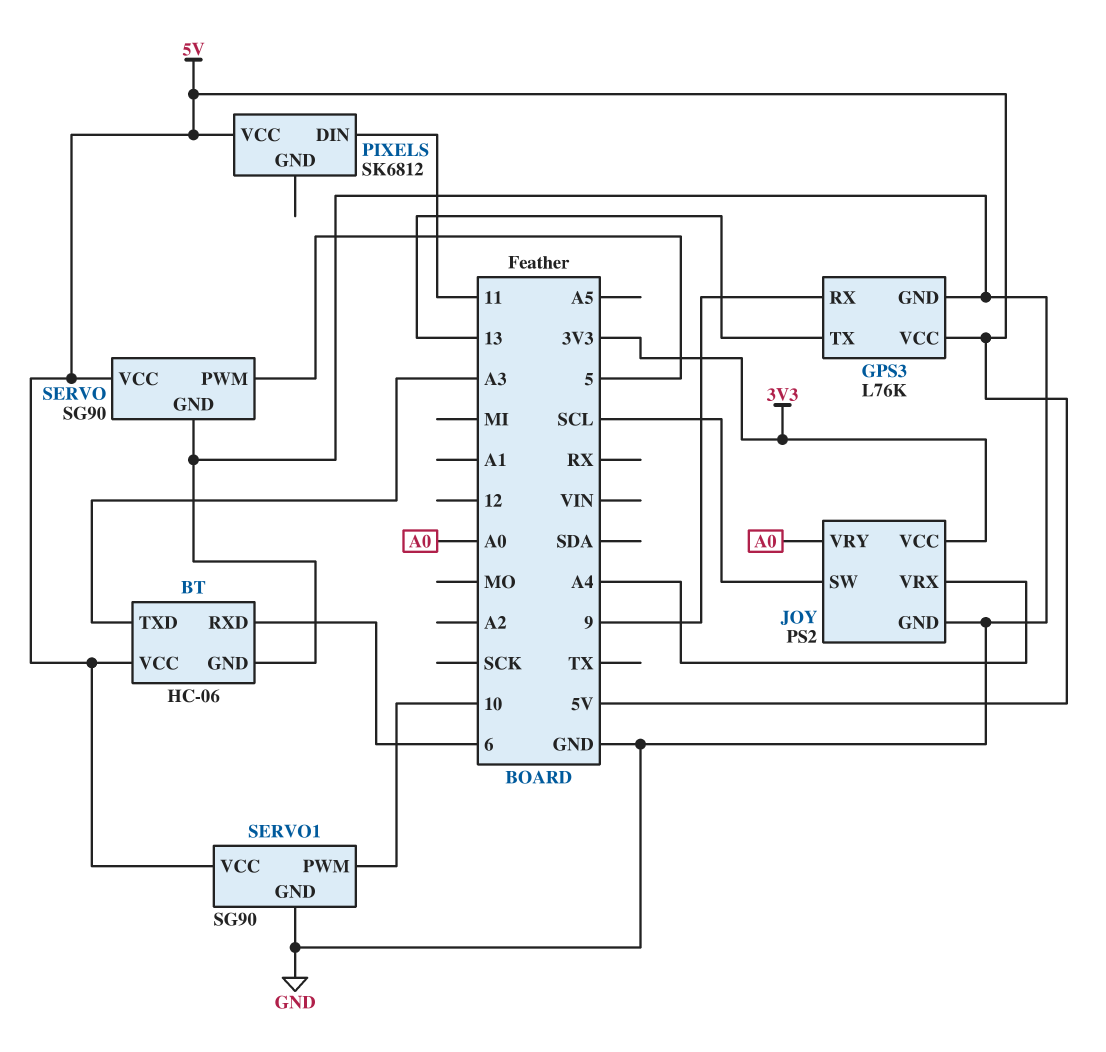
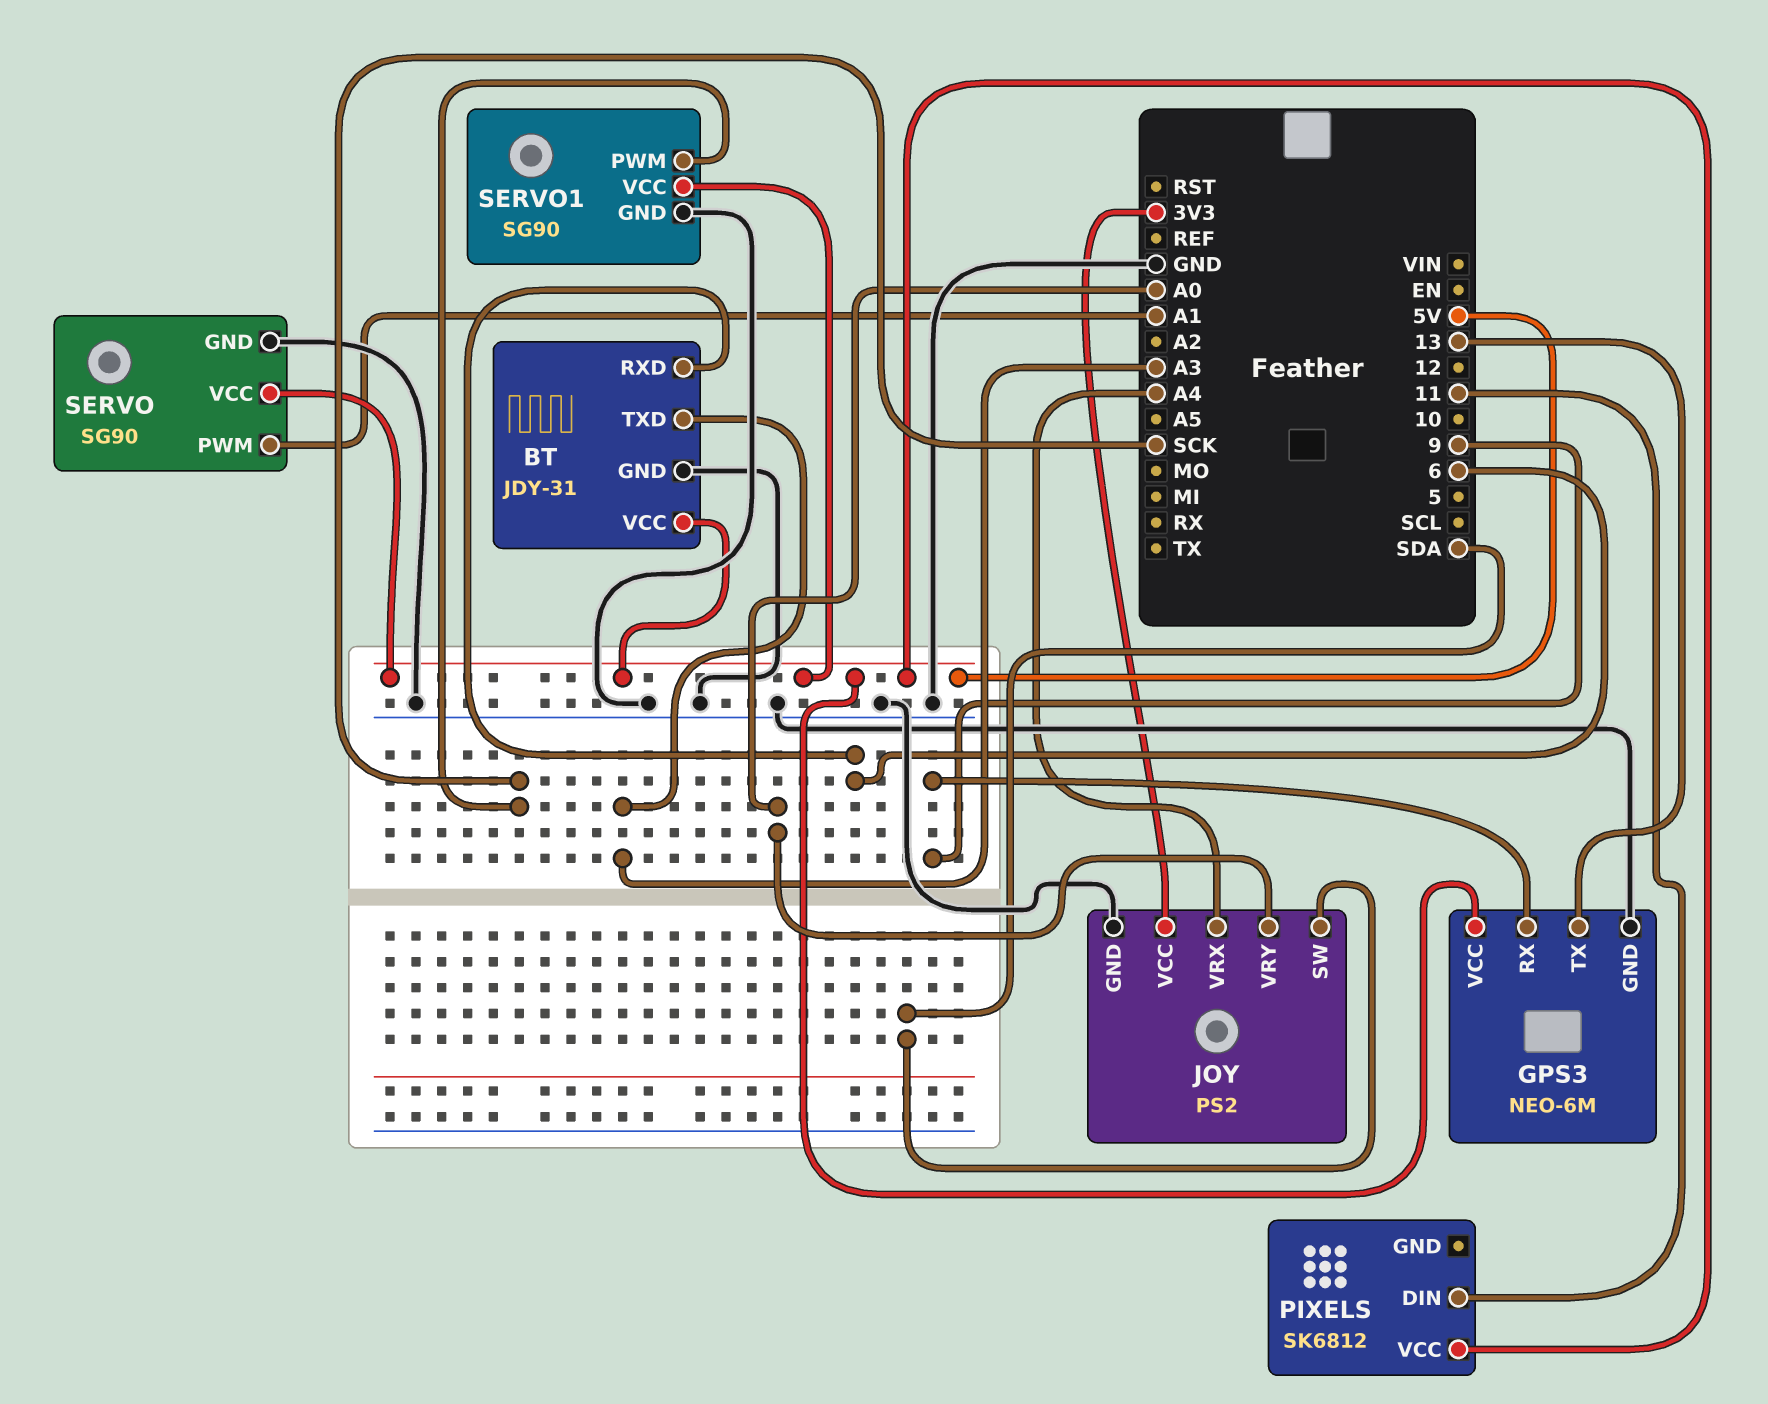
BT: HC-06 -> JDY-31
GPS3: L76K -> NEO-6M
JOY pin SW: SCL -> SDA
SERVO pin PWM: 5 -> A1
SERVO1 pin PWM: 10 -> SCK

